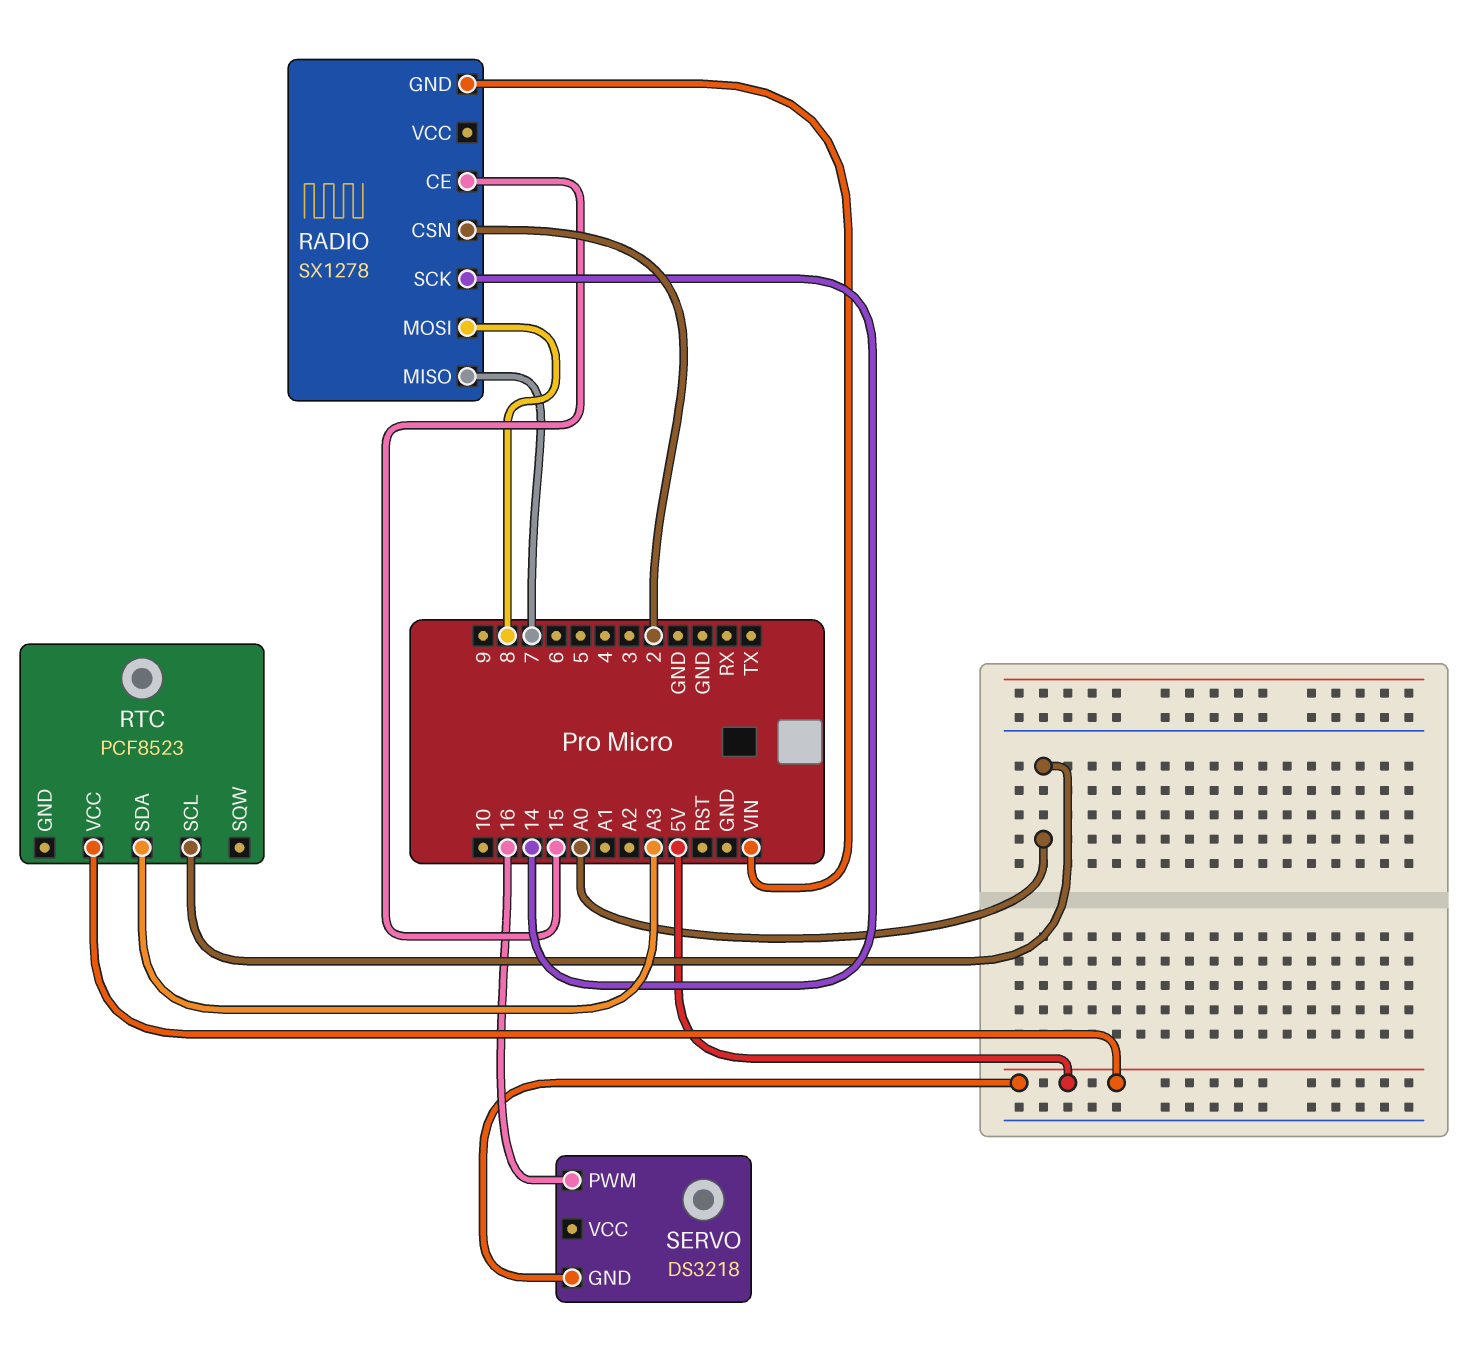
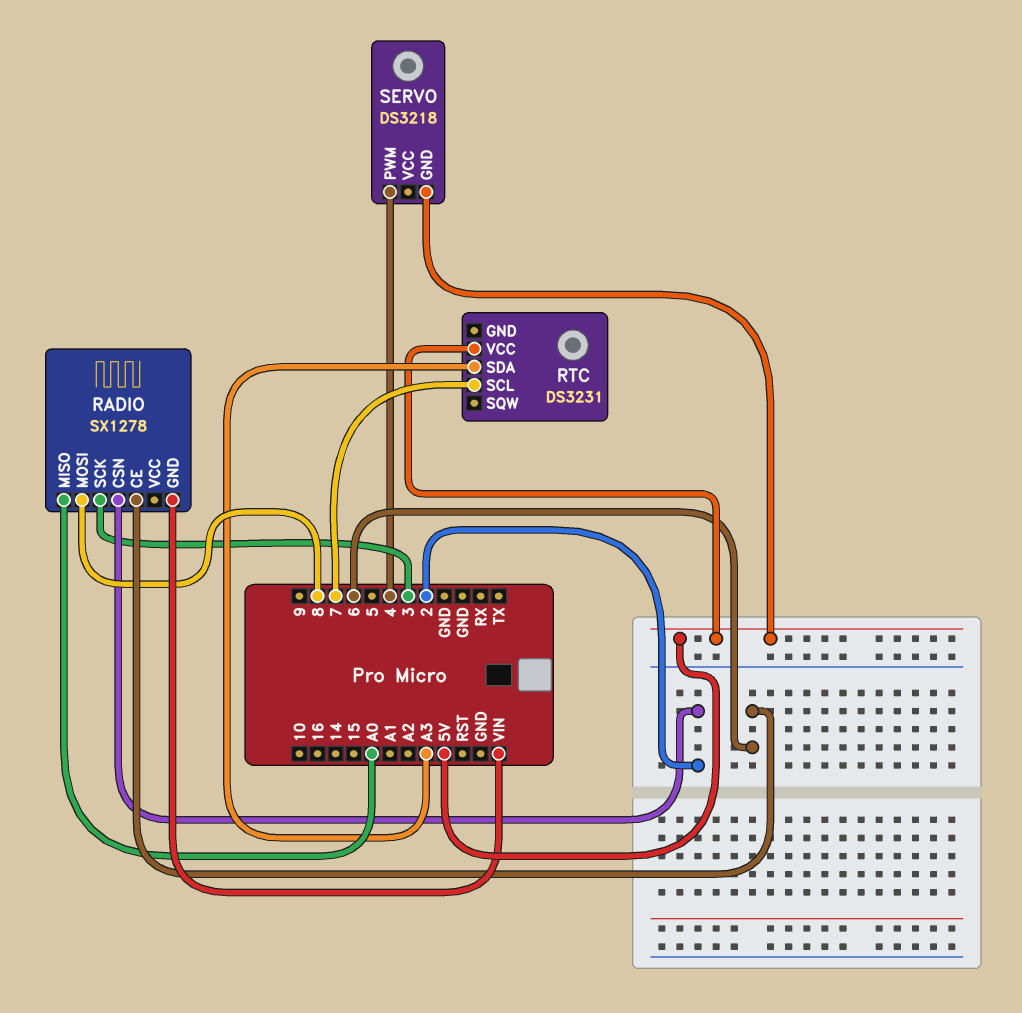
RADIO pin CE: 15 -> 6
RADIO pin MISO: 7 -> A0
RADIO pin SCK: 14 -> 3
RTC: PCF8523 -> DS3231
RTC pin SCL: A0 -> 7
SERVO pin PWM: 16 -> 4

